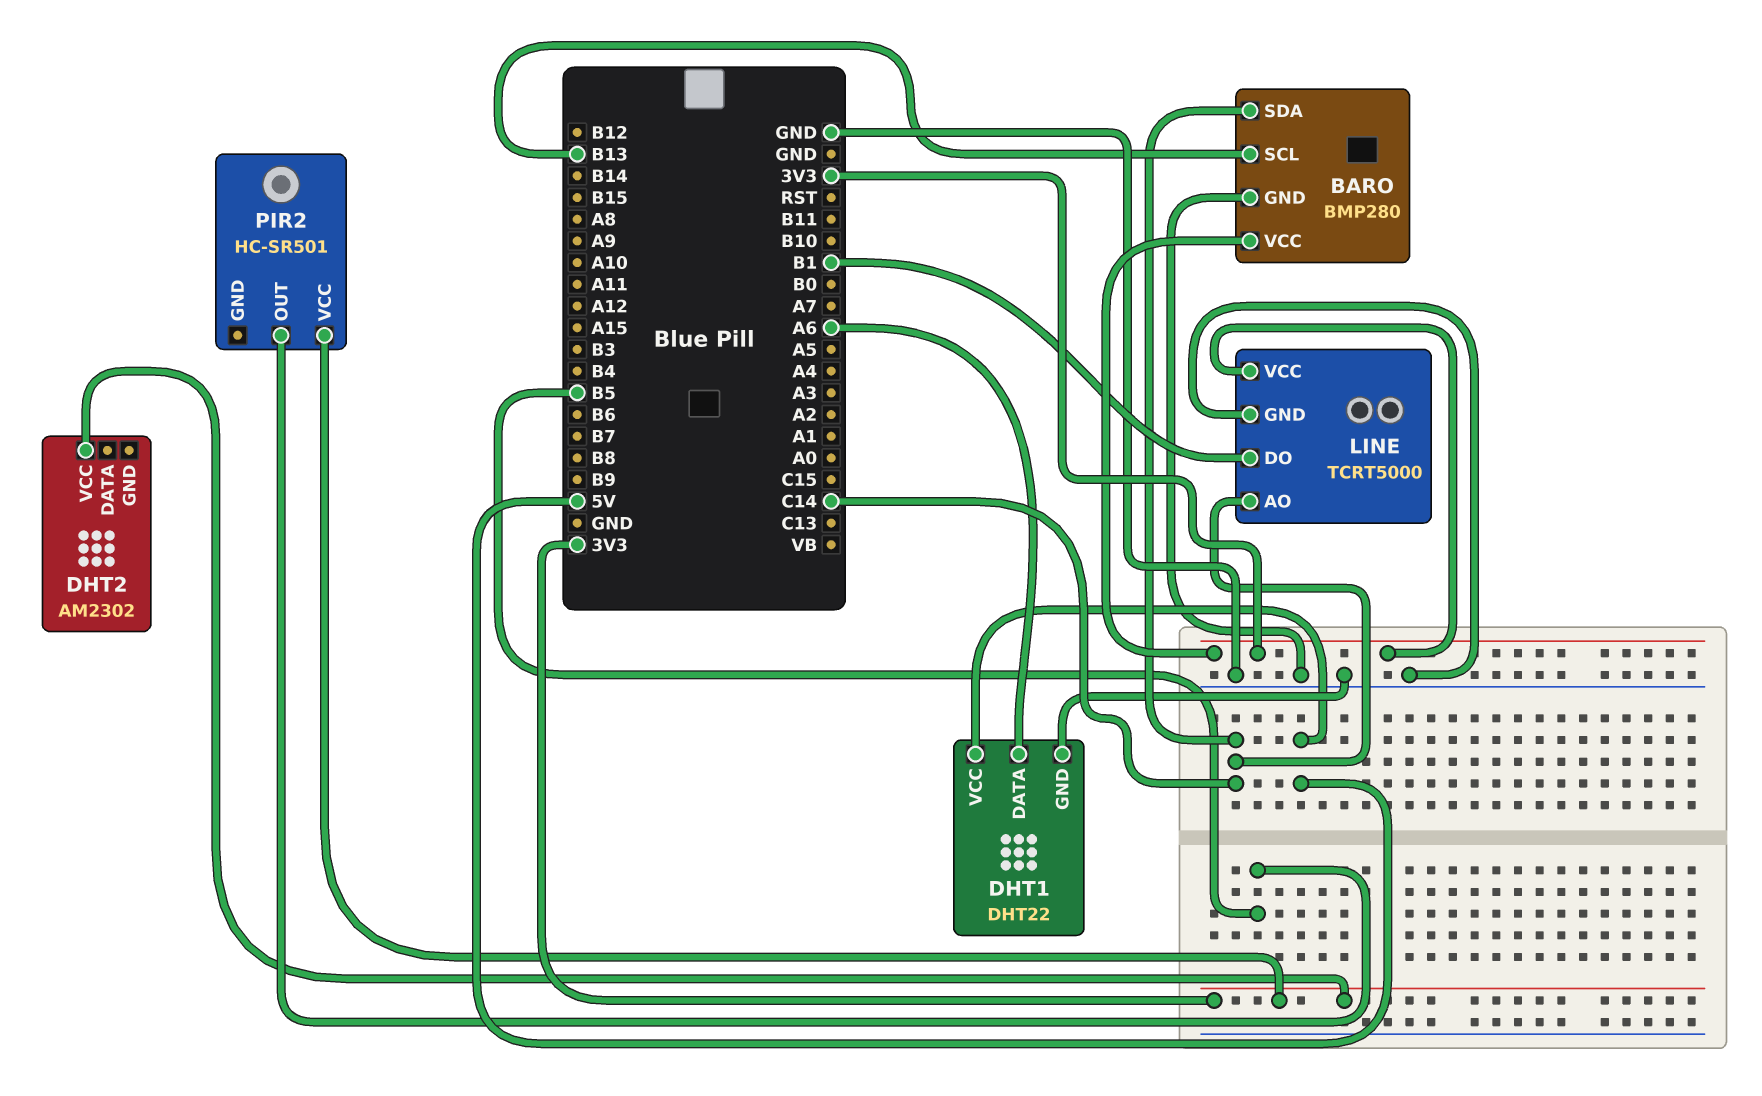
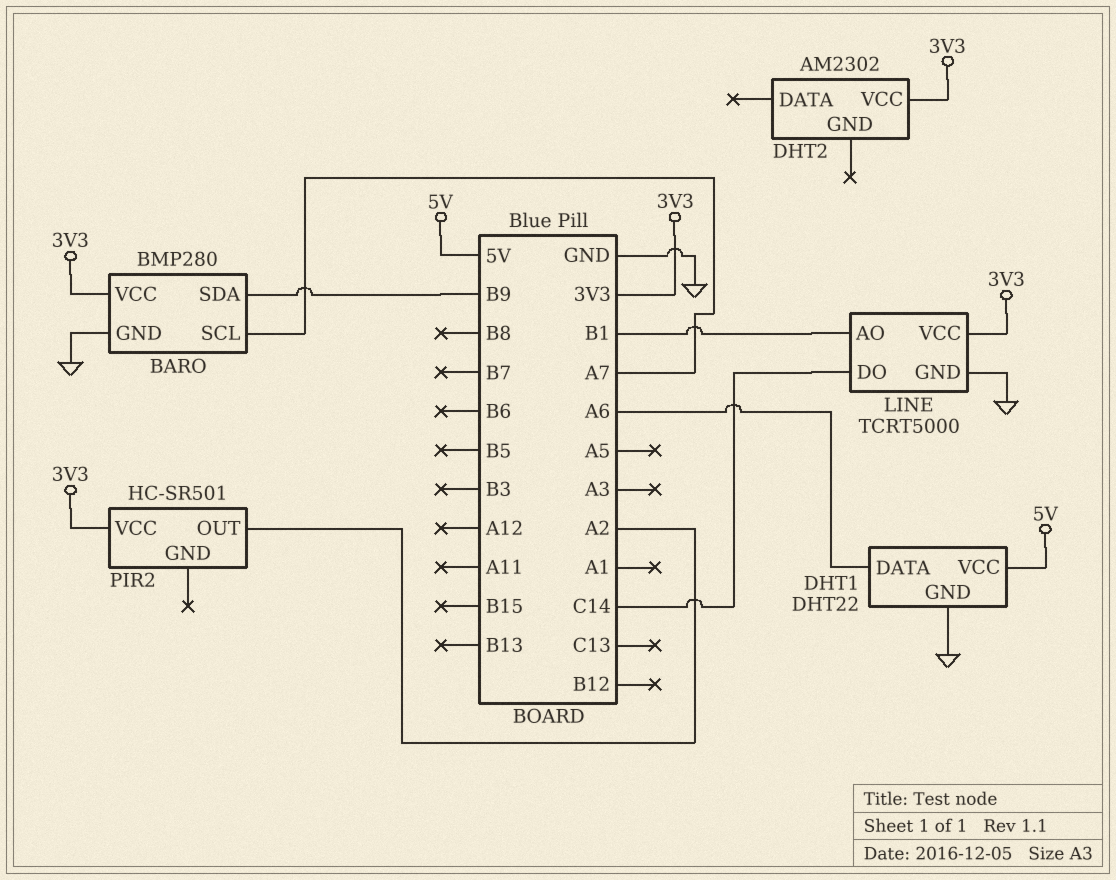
BARO pin SCL: B13 -> A7
BARO pin SDA: C14 -> B9
LINE pin AO: C14 -> B1
LINE pin DO: B1 -> C14
PIR2 pin OUT: B5 -> A2

